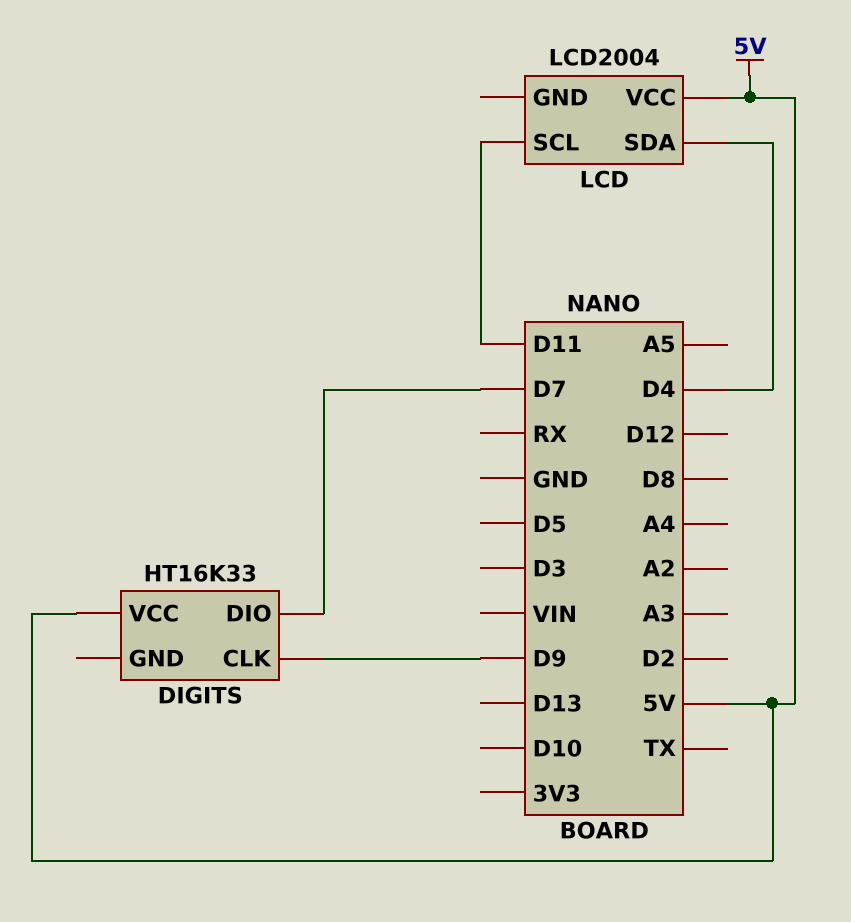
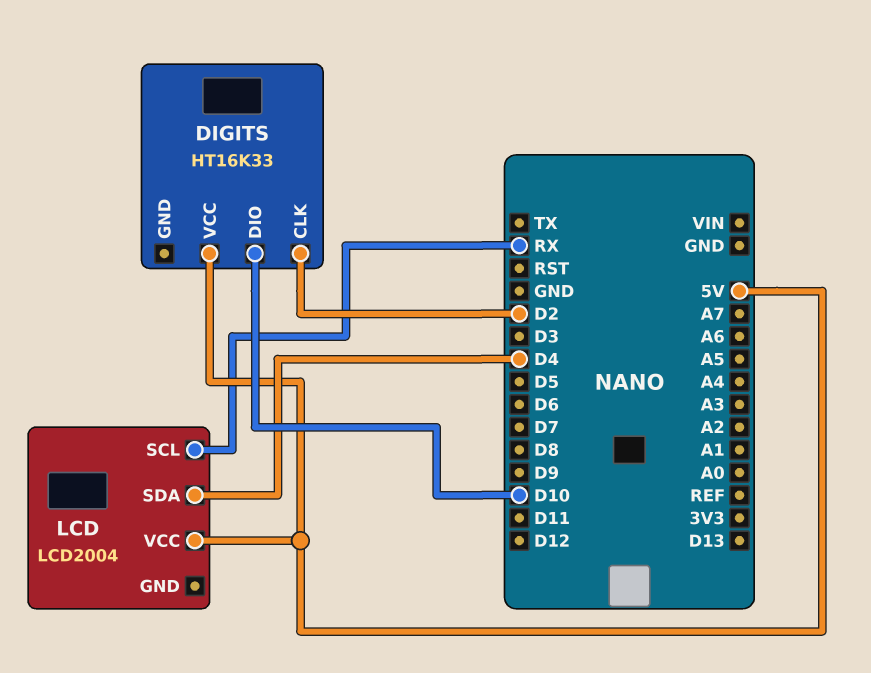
DIGITS pin CLK: D9 -> D2
DIGITS pin DIO: D7 -> D10
LCD pin SCL: D11 -> RX

